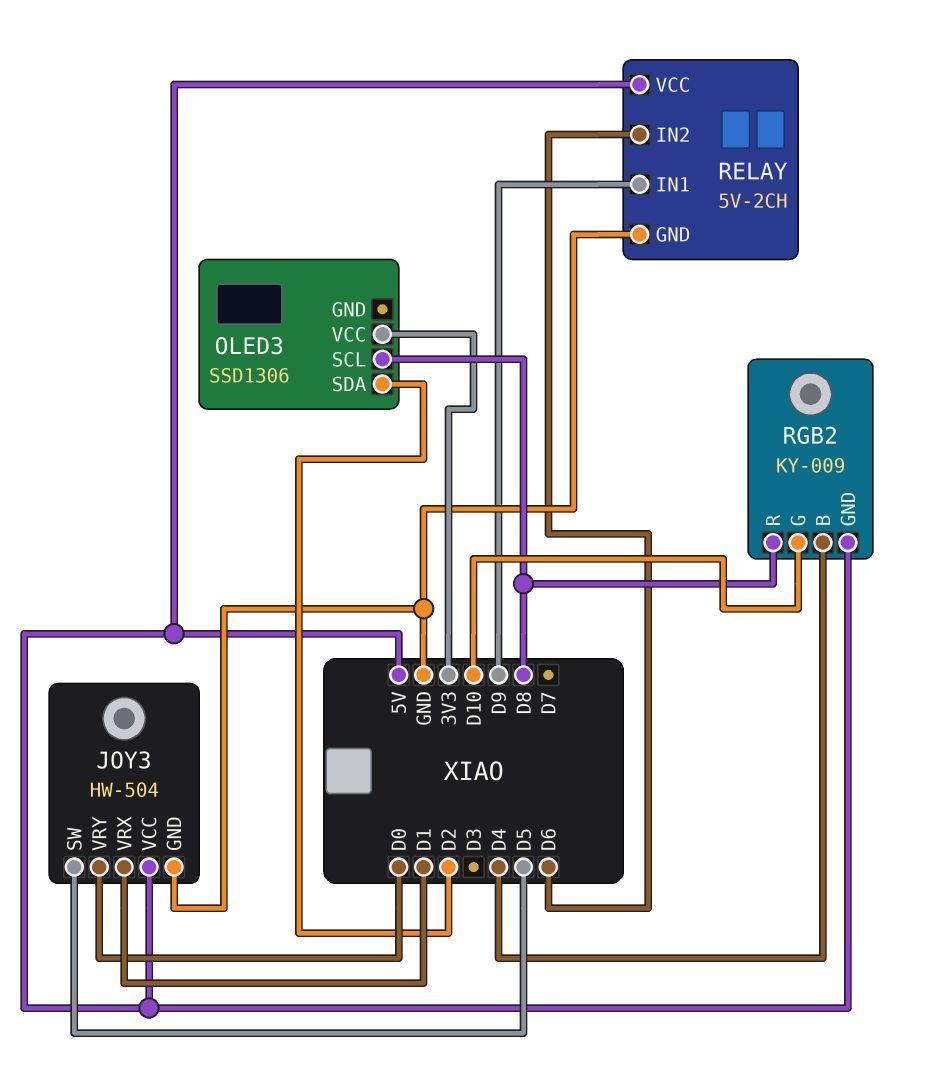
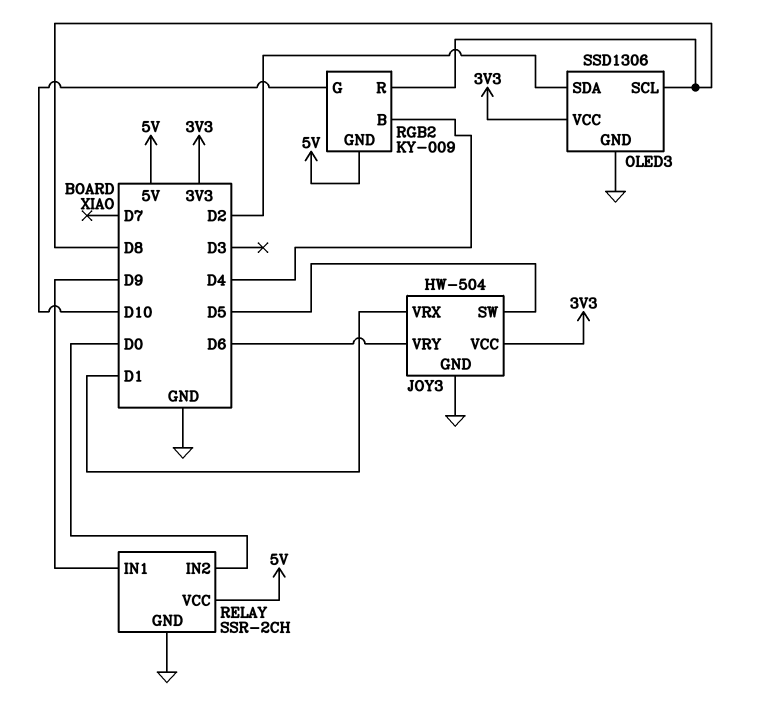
JOY3 pin VCC: 5V -> 3V3
JOY3 pin VRY: D0 -> D6
OLED3 pin GND: none -> GND
RELAY: 5V-2CH -> SSR-2CH
RELAY pin IN2: D6 -> D0

